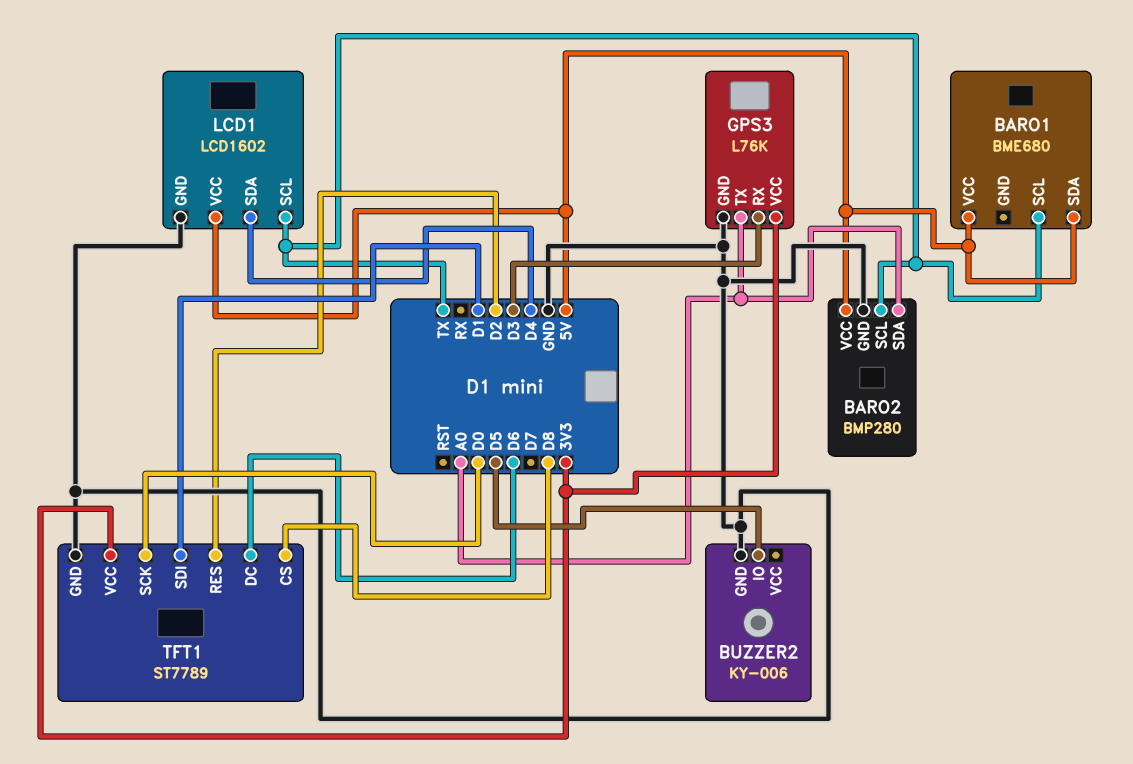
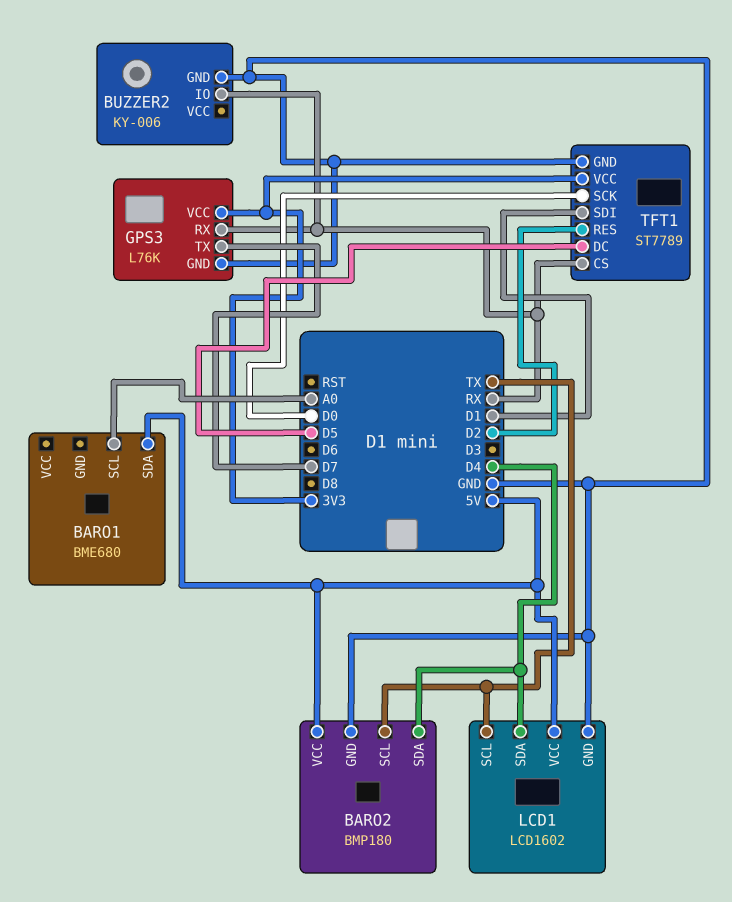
BARO1 pin SCL: TX -> A0
BARO1 pin VCC: 5V -> none
BARO2: BMP280 -> BMP180
BARO2 pin SDA: A0 -> D4
BUZZER2 pin IO: D5 -> RX
GPS3 pin RX: D3 -> RX
GPS3 pin TX: A0 -> D7
TFT1 pin CS: D8 -> RX
TFT1 pin DC: D6 -> D5

